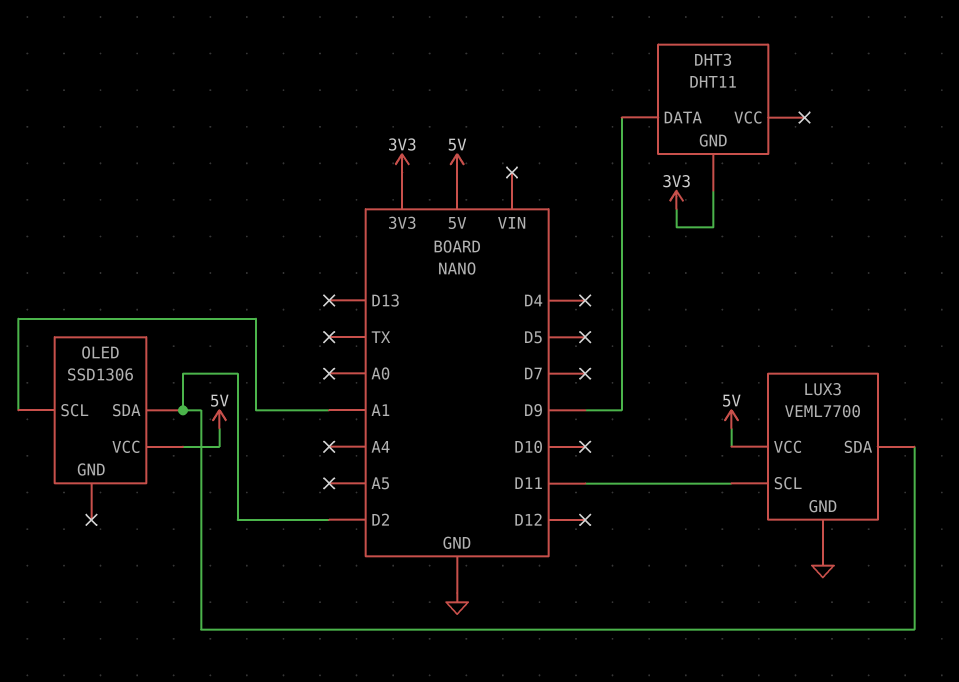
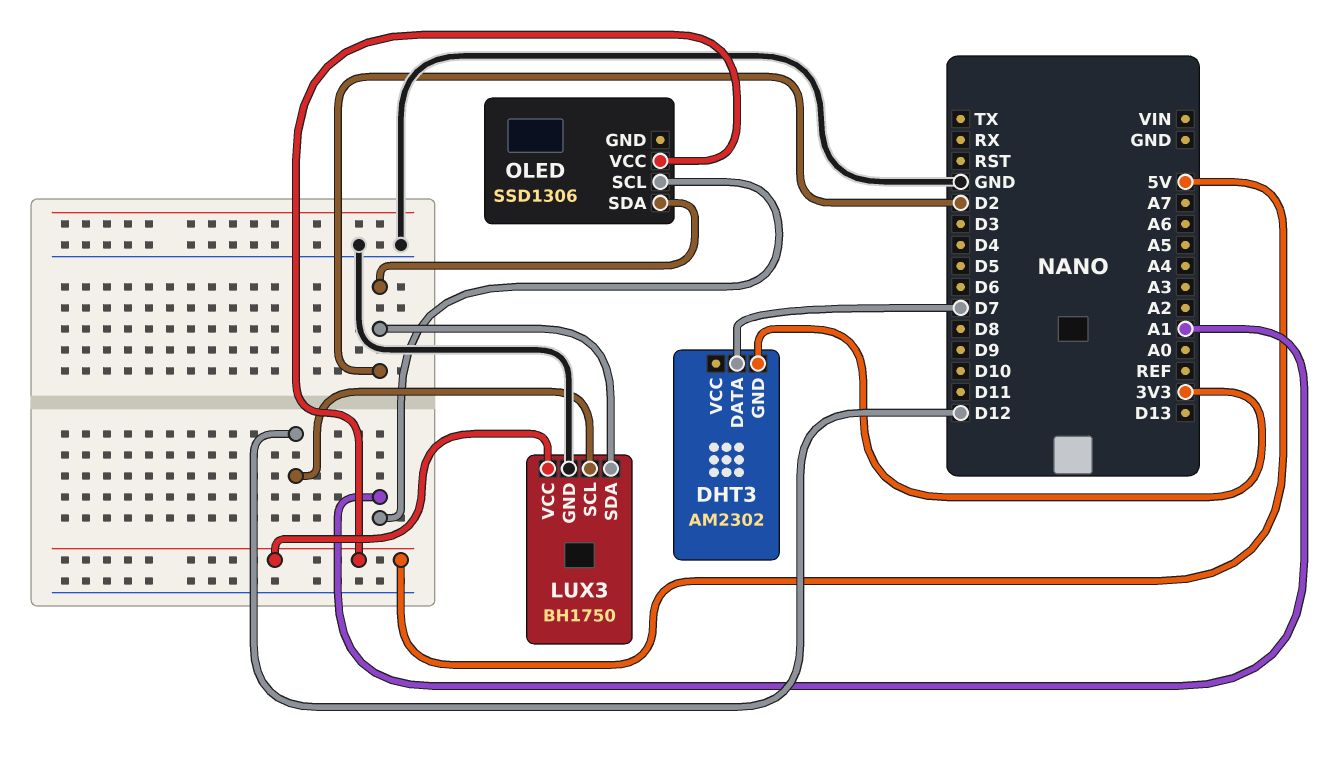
DHT3: DHT11 -> AM2302
DHT3 pin DATA: D9 -> D7
LUX3: VEML7700 -> BH1750
LUX3 pin SCL: D11 -> D12

